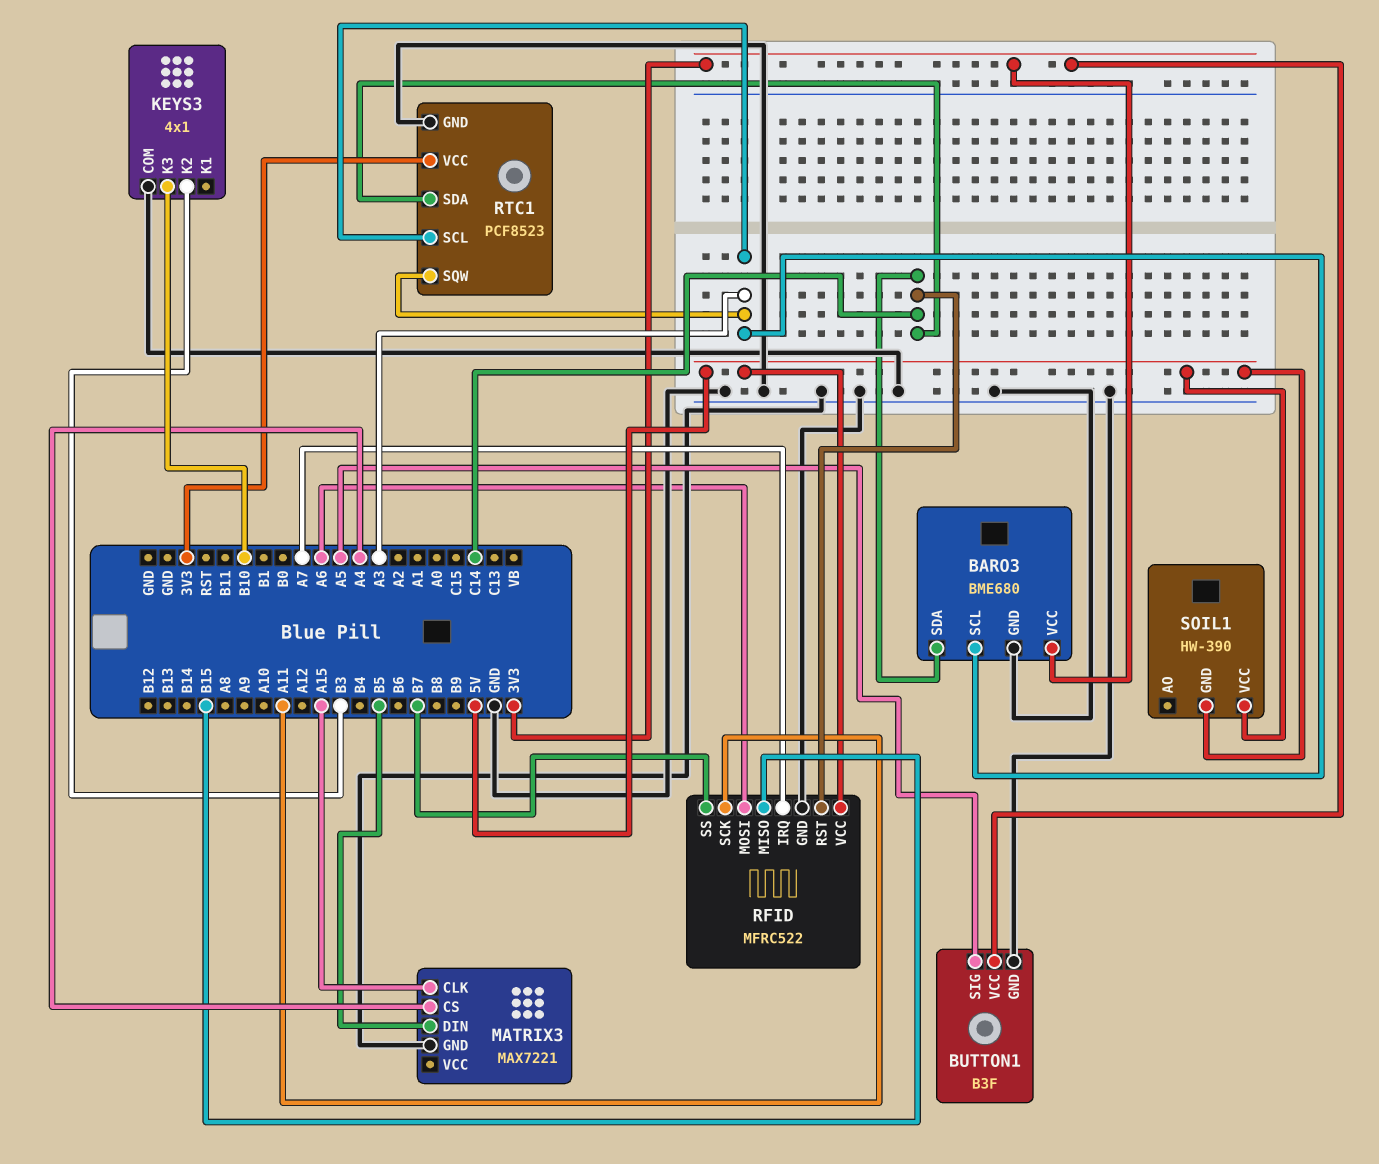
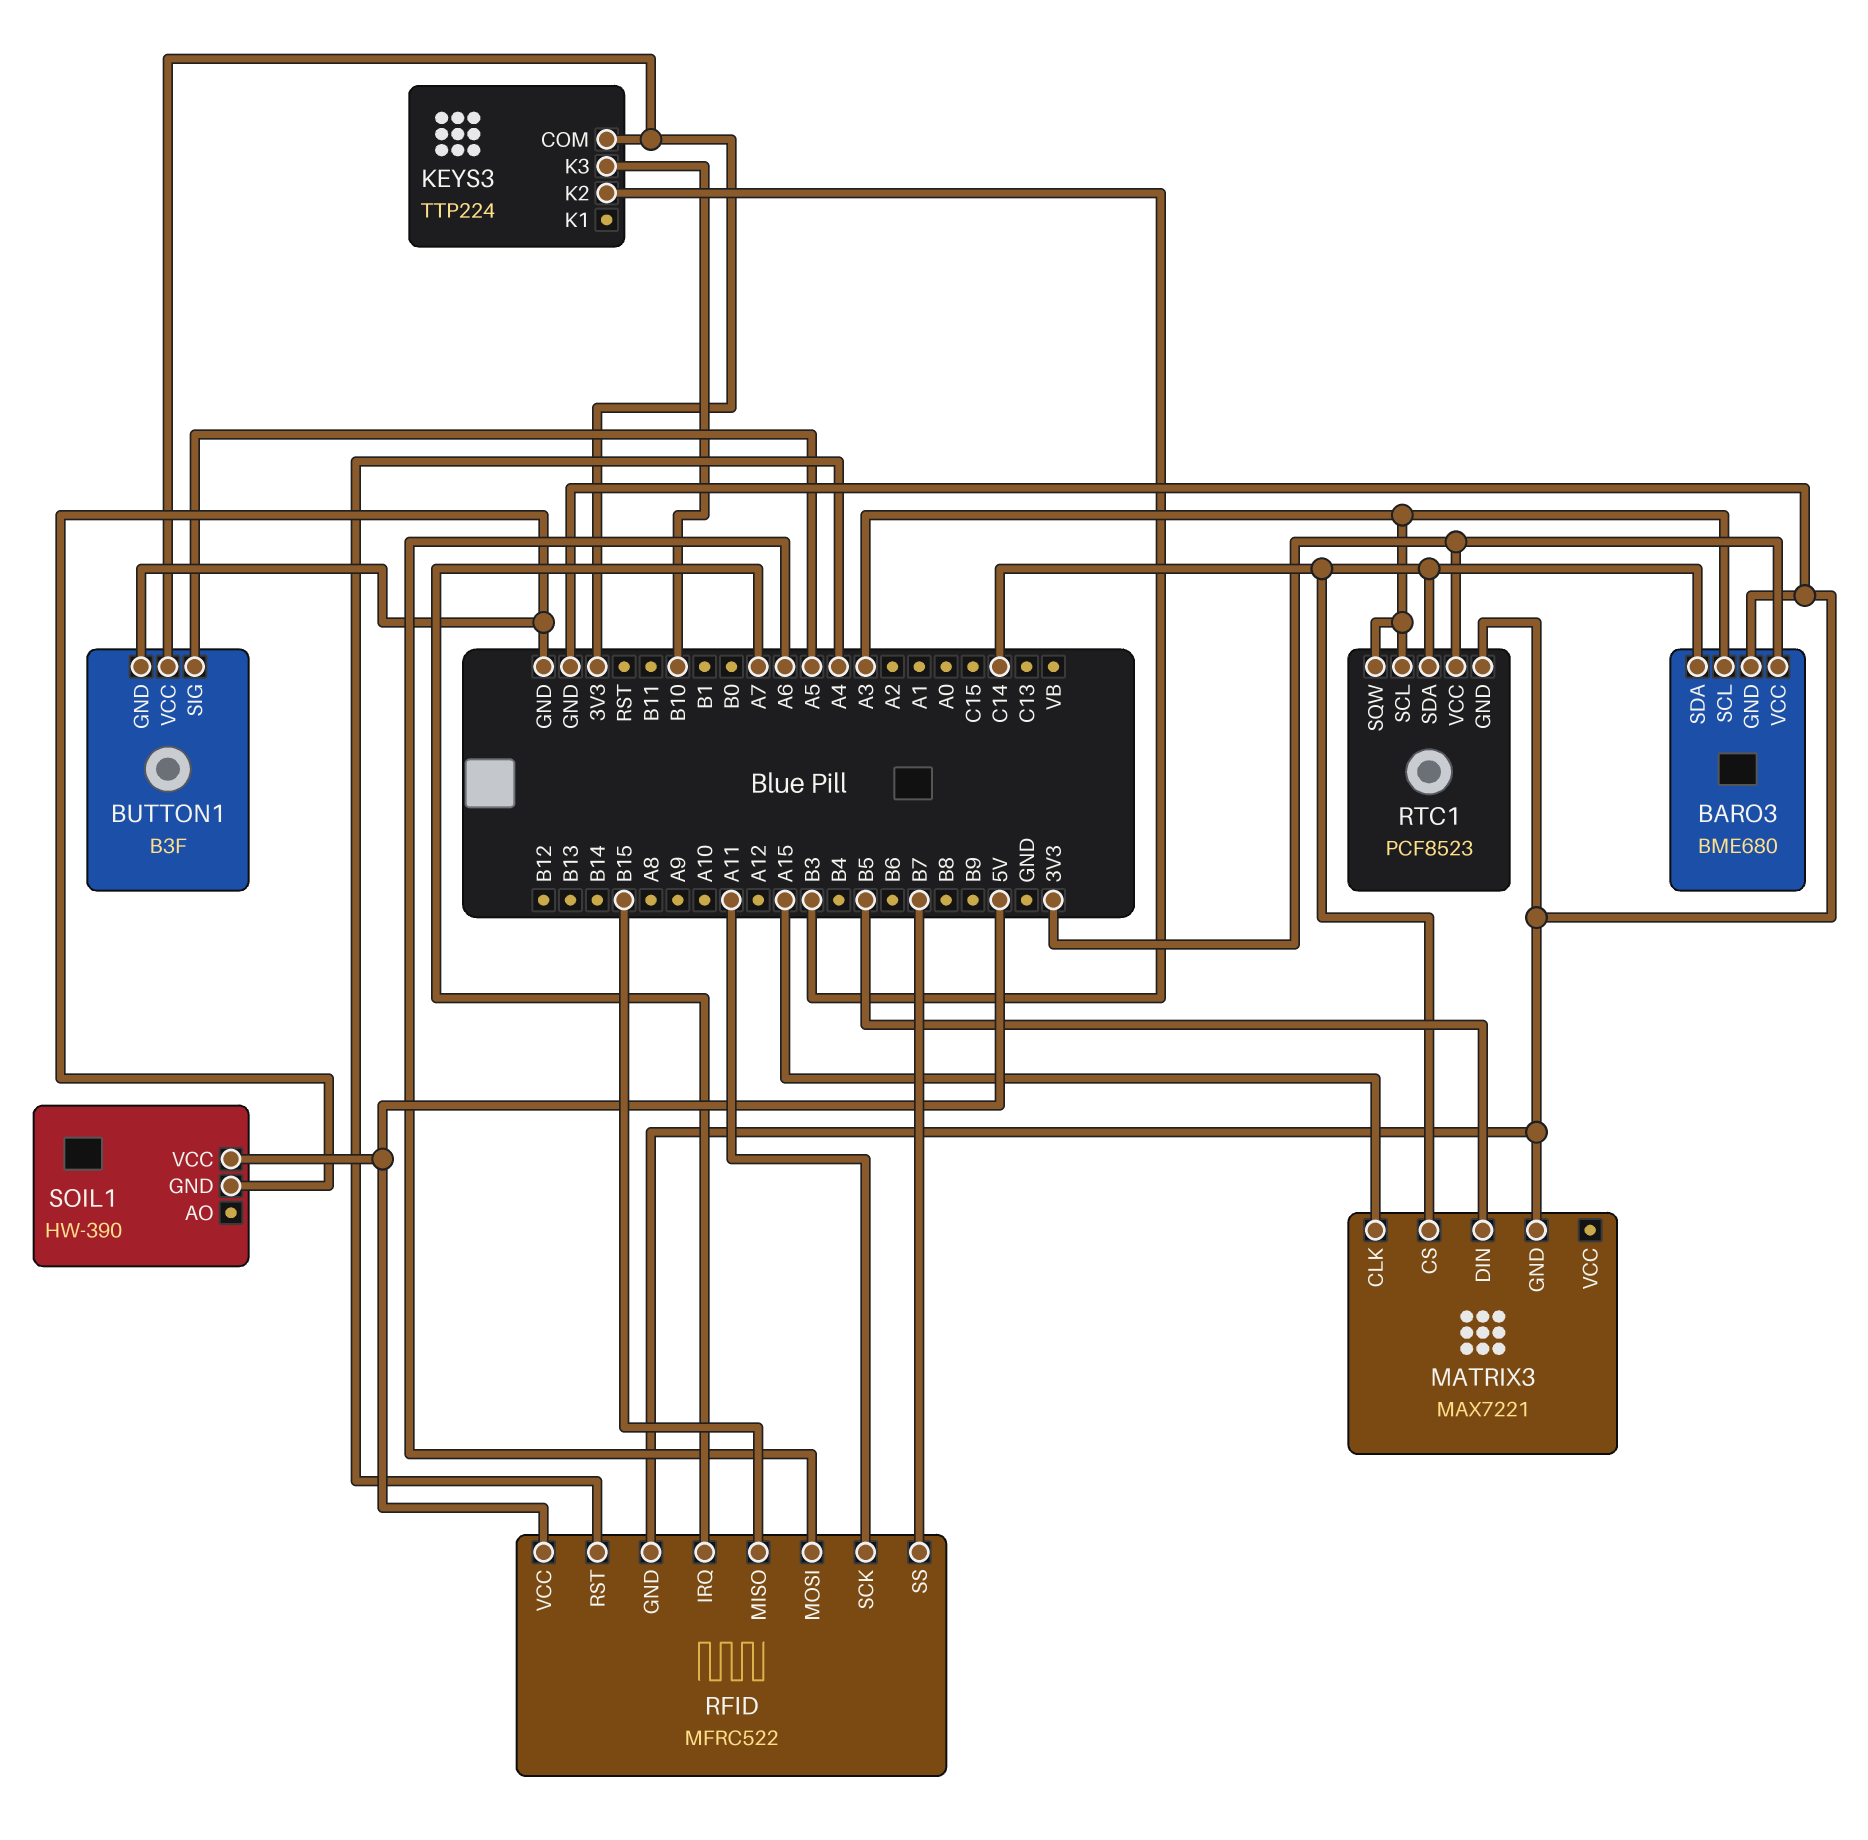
KEYS3: 4x1 -> TTP224
KEYS3 pin COM: GND -> 3V3
MATRIX3 pin CS: A4 -> C14
RFID pin RST: C14 -> A4
SOIL1 pin GND: 5V -> GND

